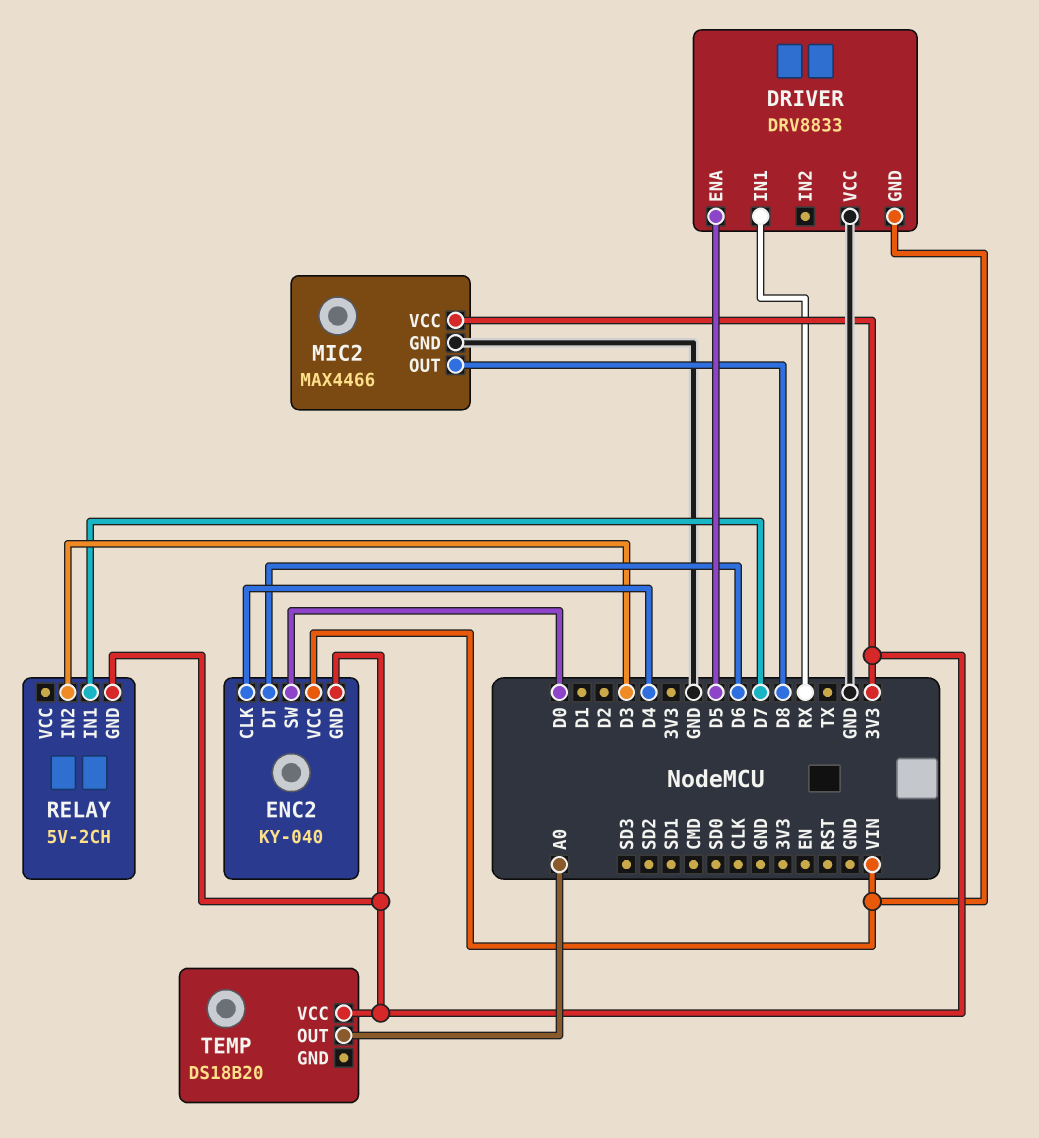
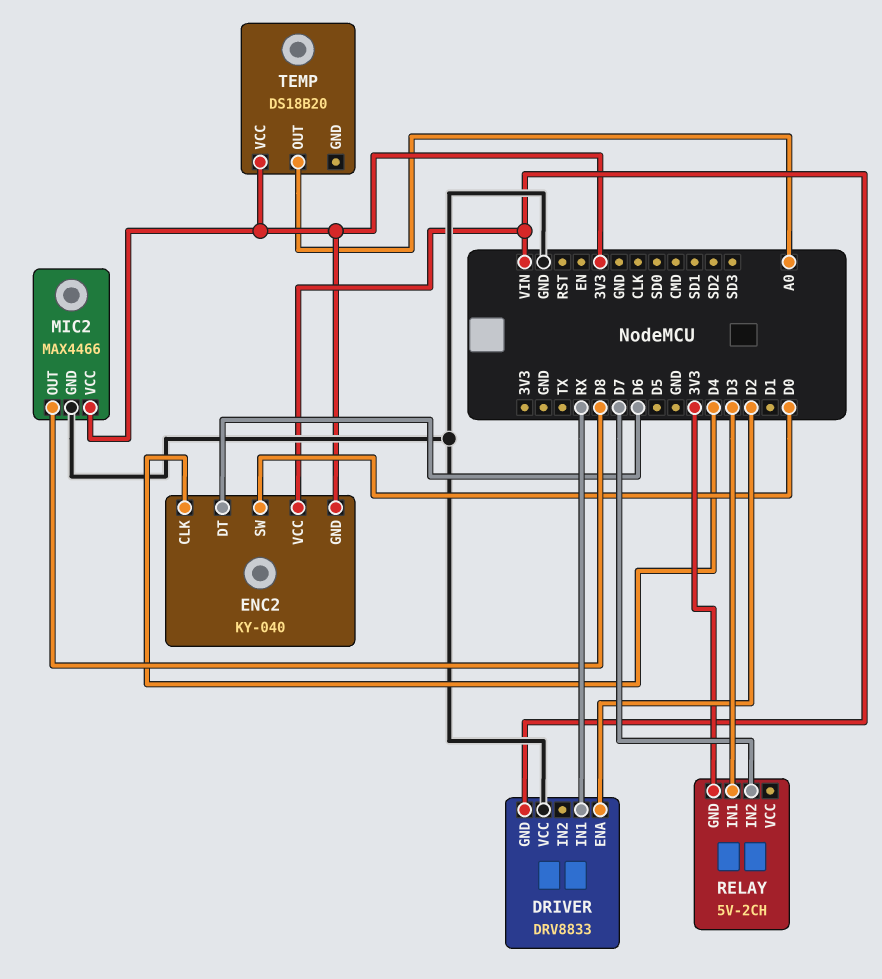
DRIVER pin ENA: D5 -> D2
RELAY pin IN1: D7 -> D3
RELAY pin IN2: D3 -> D7

